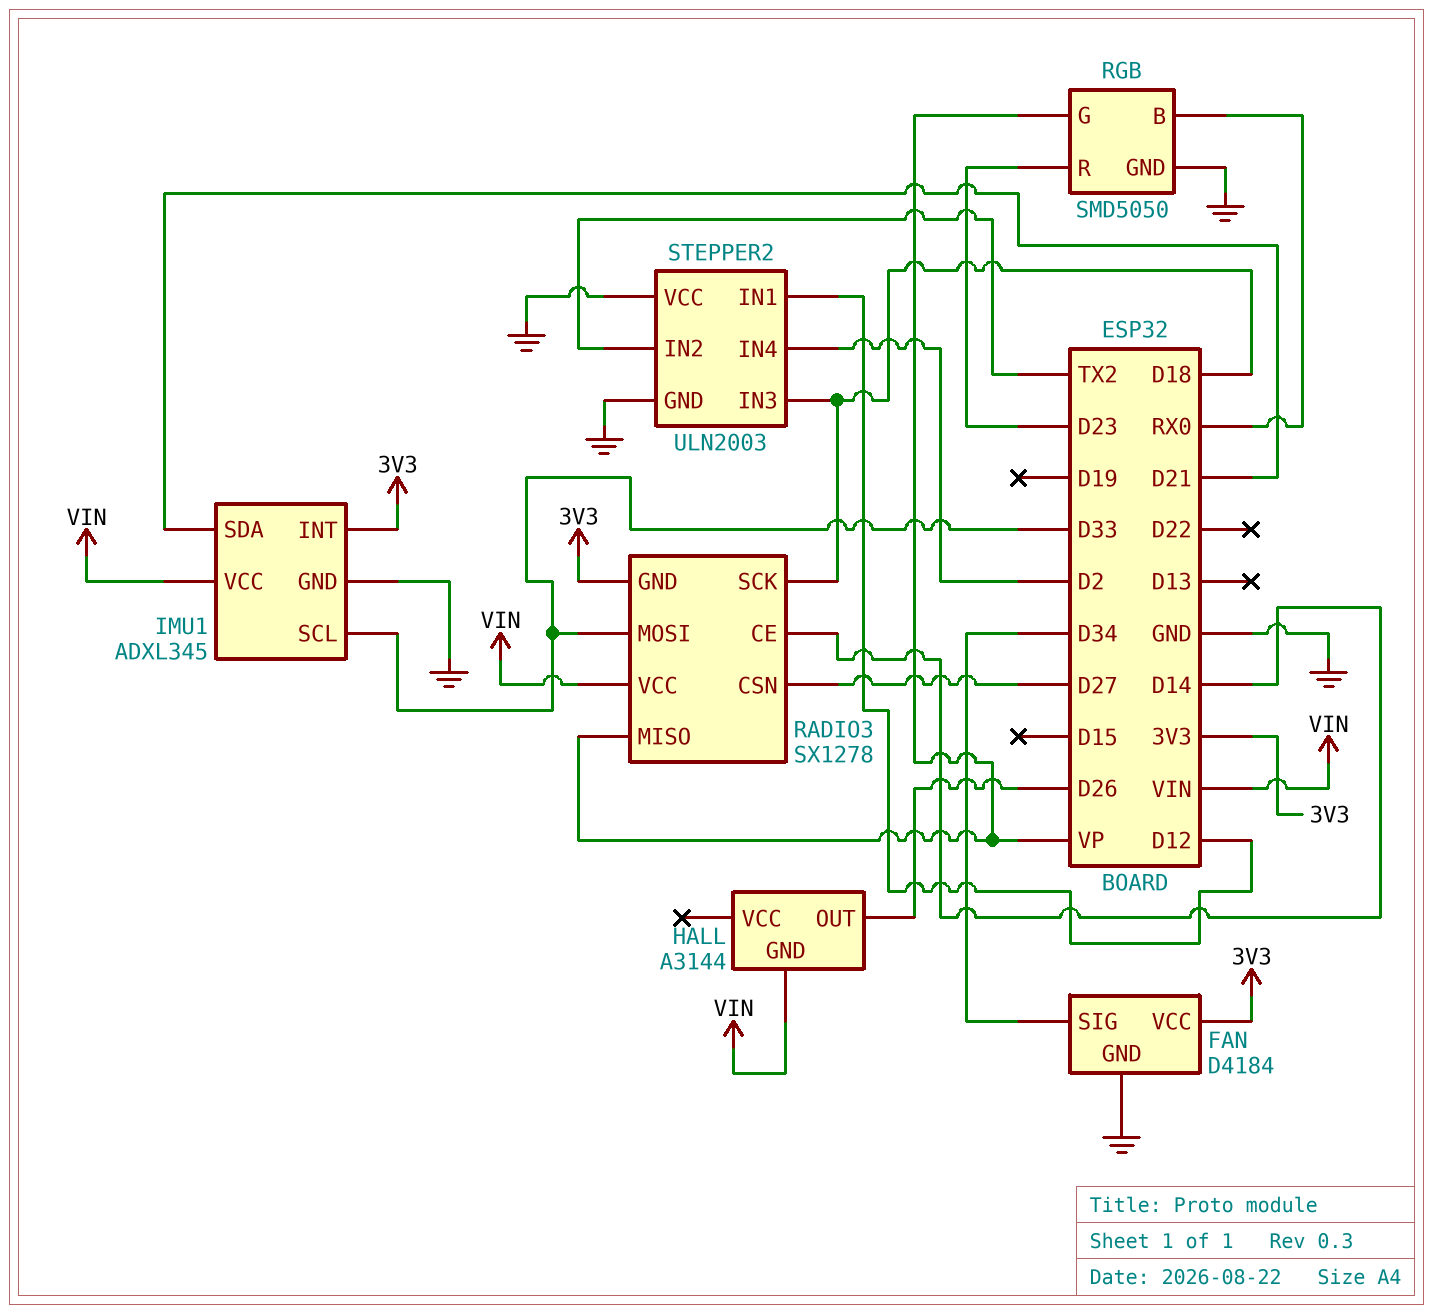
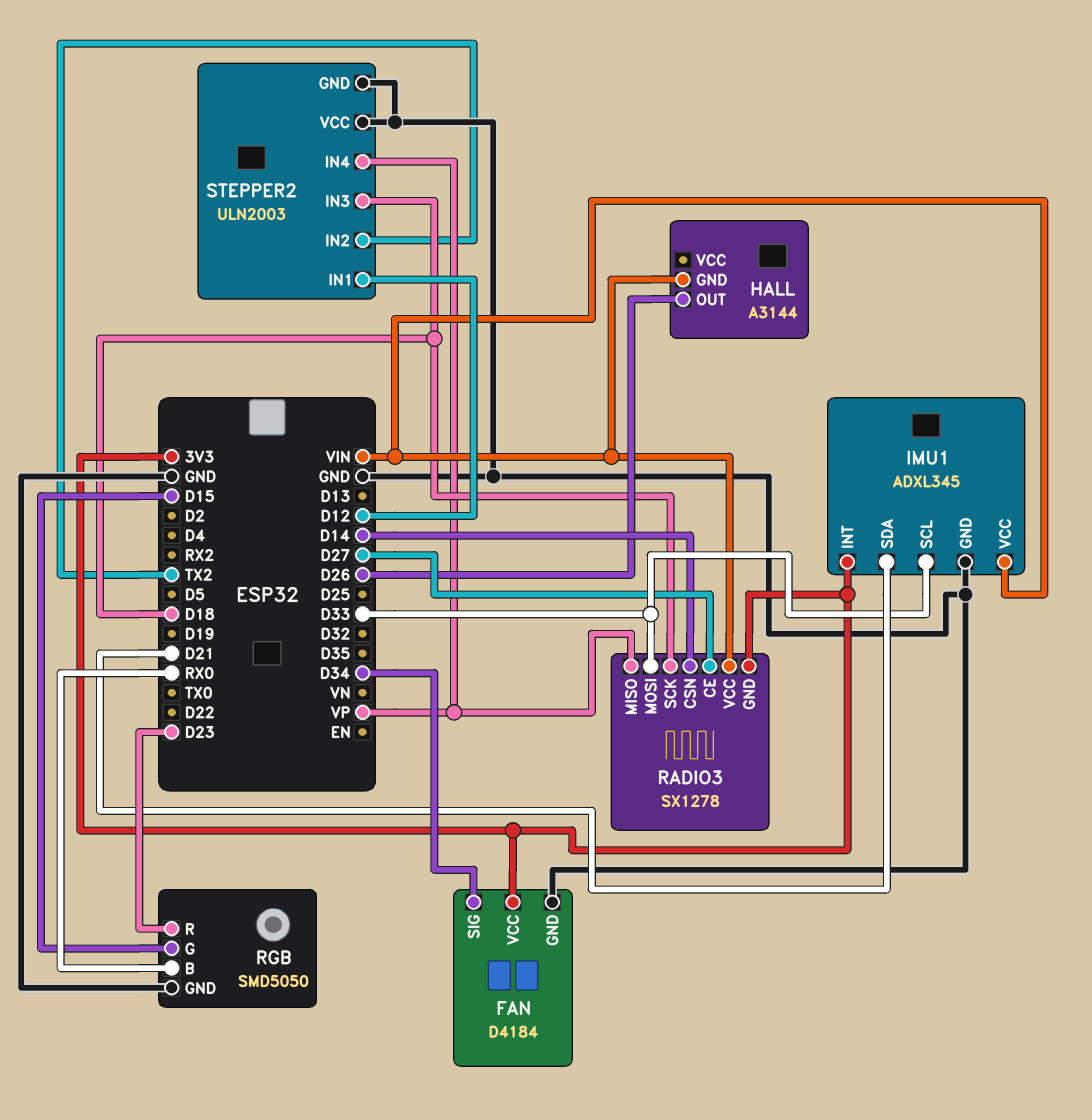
RADIO3 pin CE: D14 -> D27
RADIO3 pin CSN: D27 -> D14
RGB pin G: VP -> D15
STEPPER2 pin IN4: D2 -> VP

